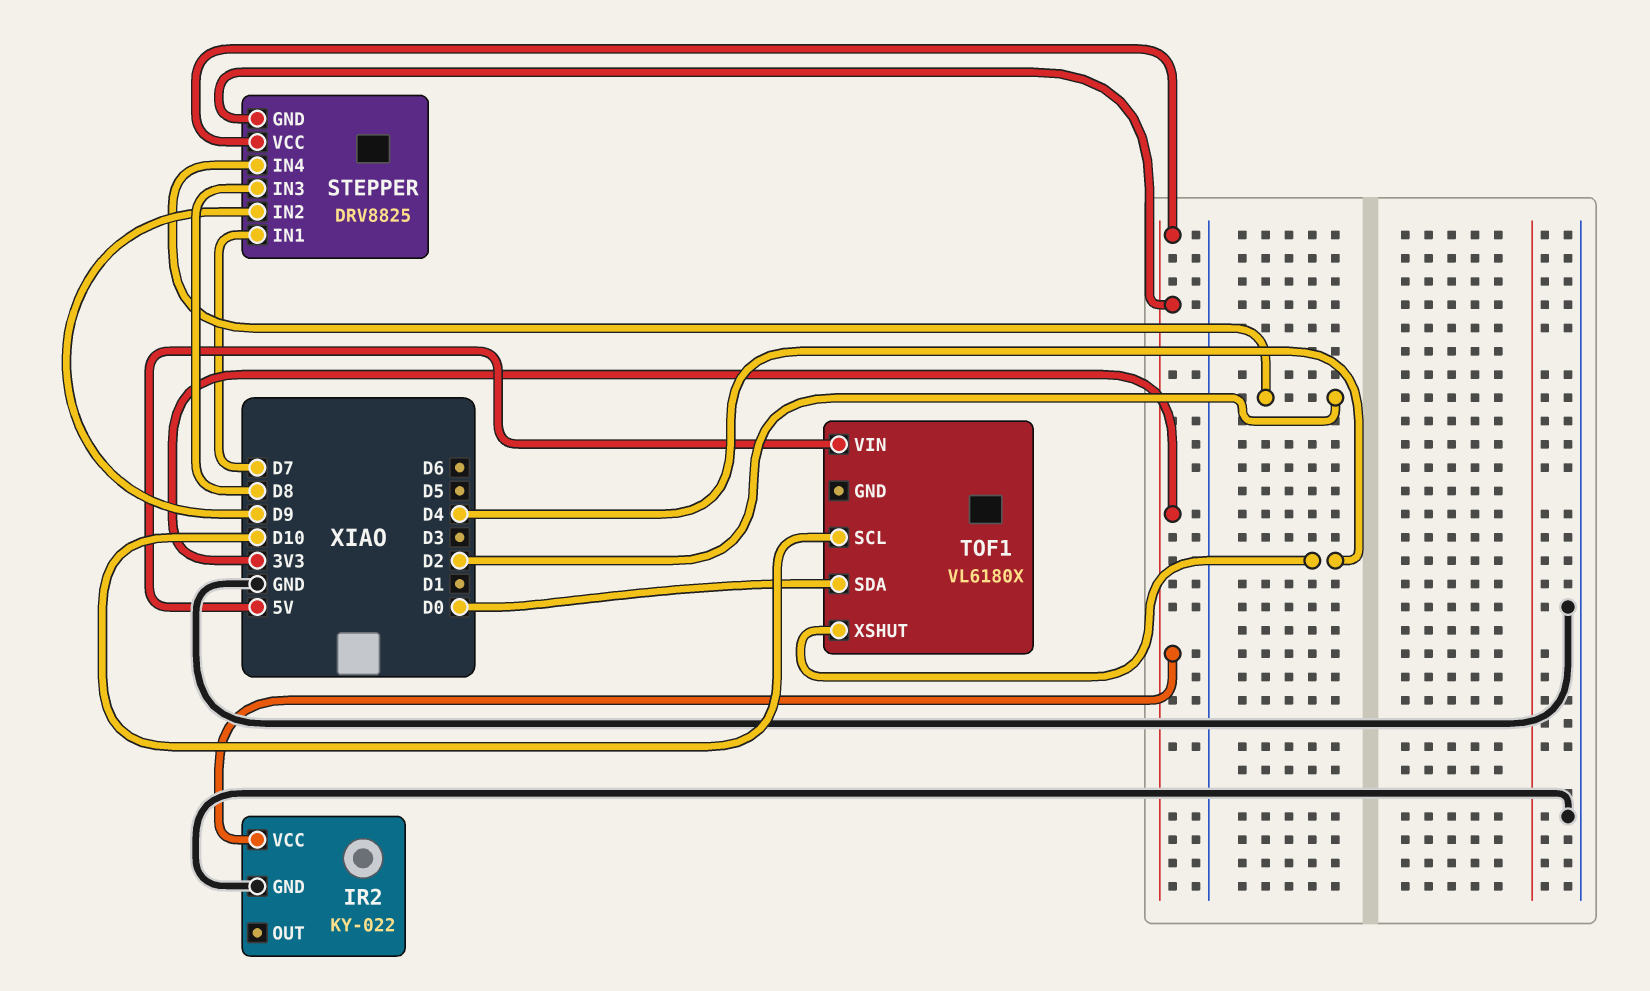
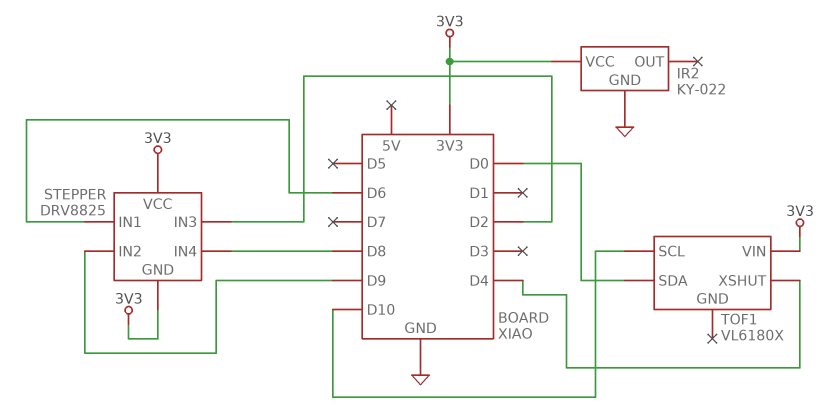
STEPPER pin IN1: D7 -> D6
STEPPER pin IN3: D8 -> D2
STEPPER pin IN4: D2 -> D8
TOF1 pin VIN: 5V -> 3V3

